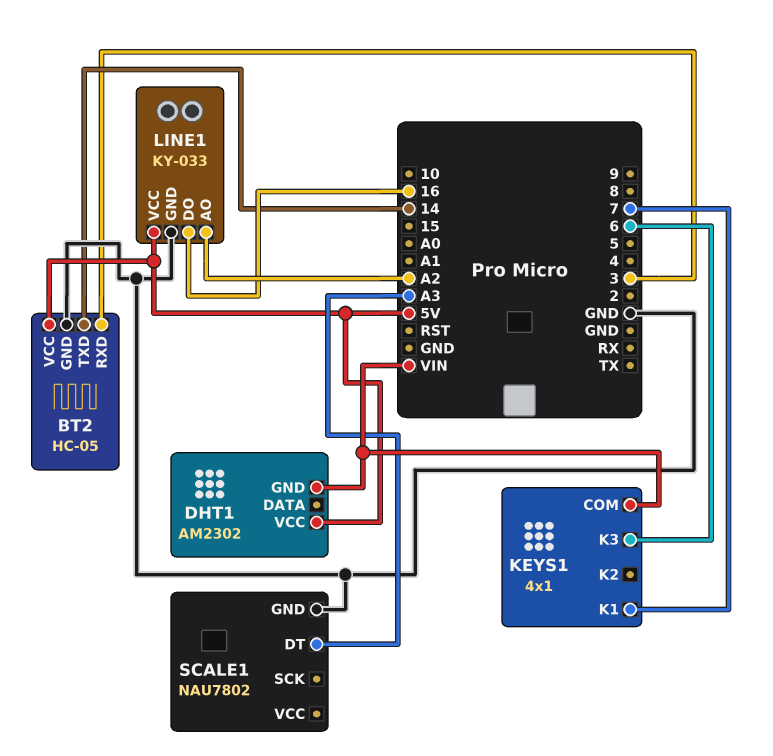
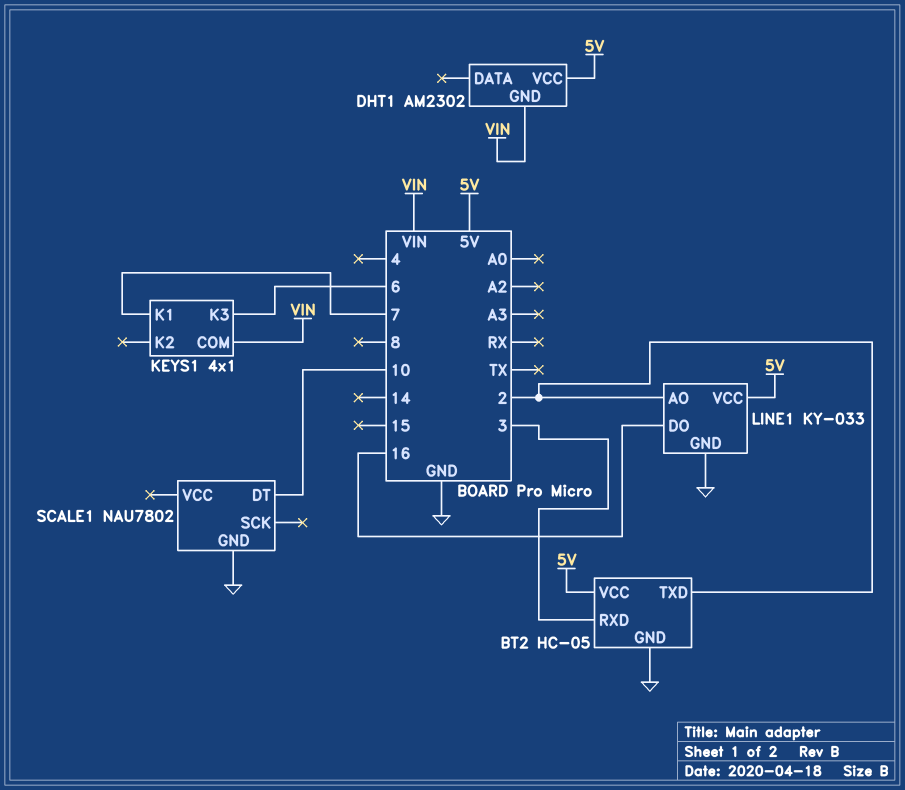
BT2 pin TXD: 14 -> 2
LINE1 pin AO: A2 -> 2
SCALE1 pin DT: A3 -> 10

